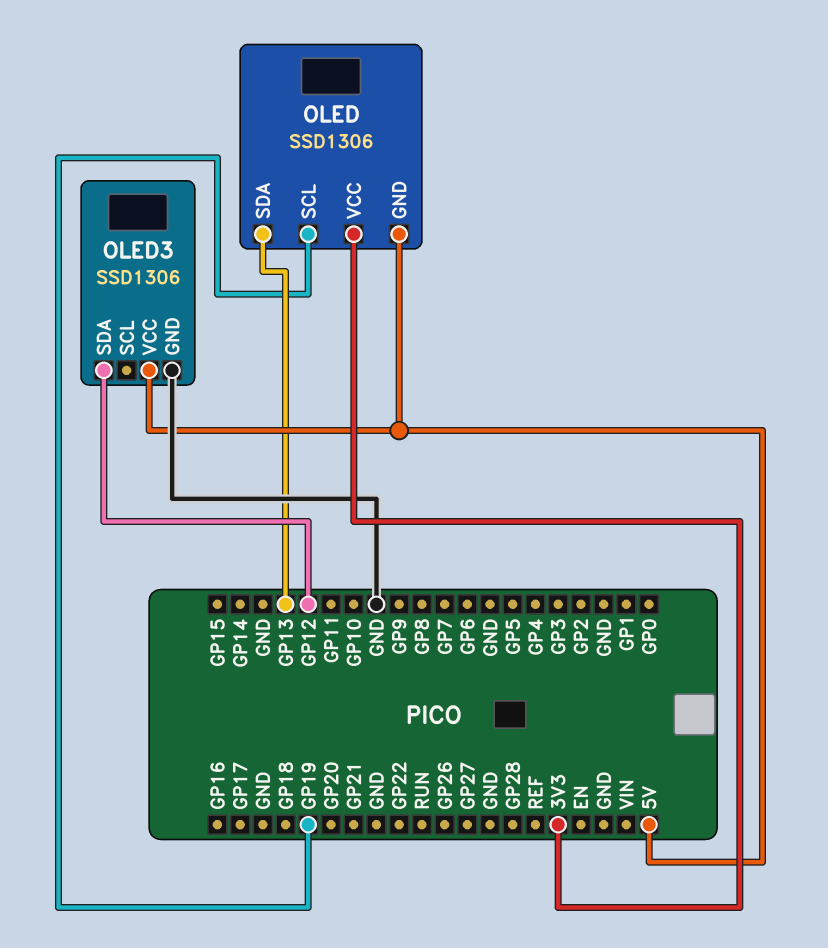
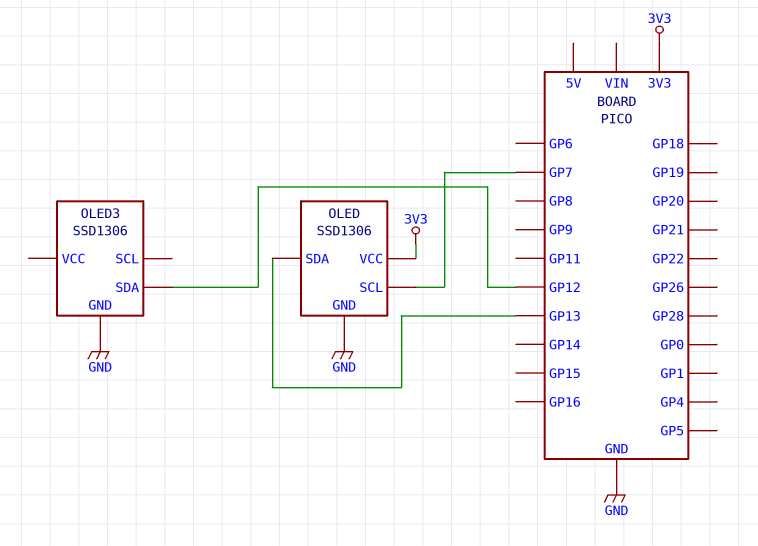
OLED pin GND: 5V -> GND
OLED pin SCL: GP19 -> GP7
OLED3 pin VCC: 5V -> none

